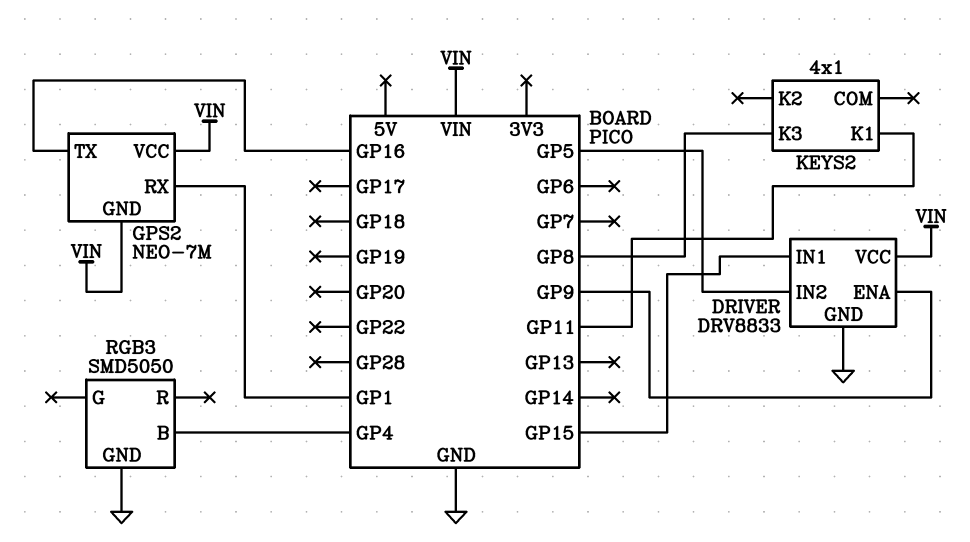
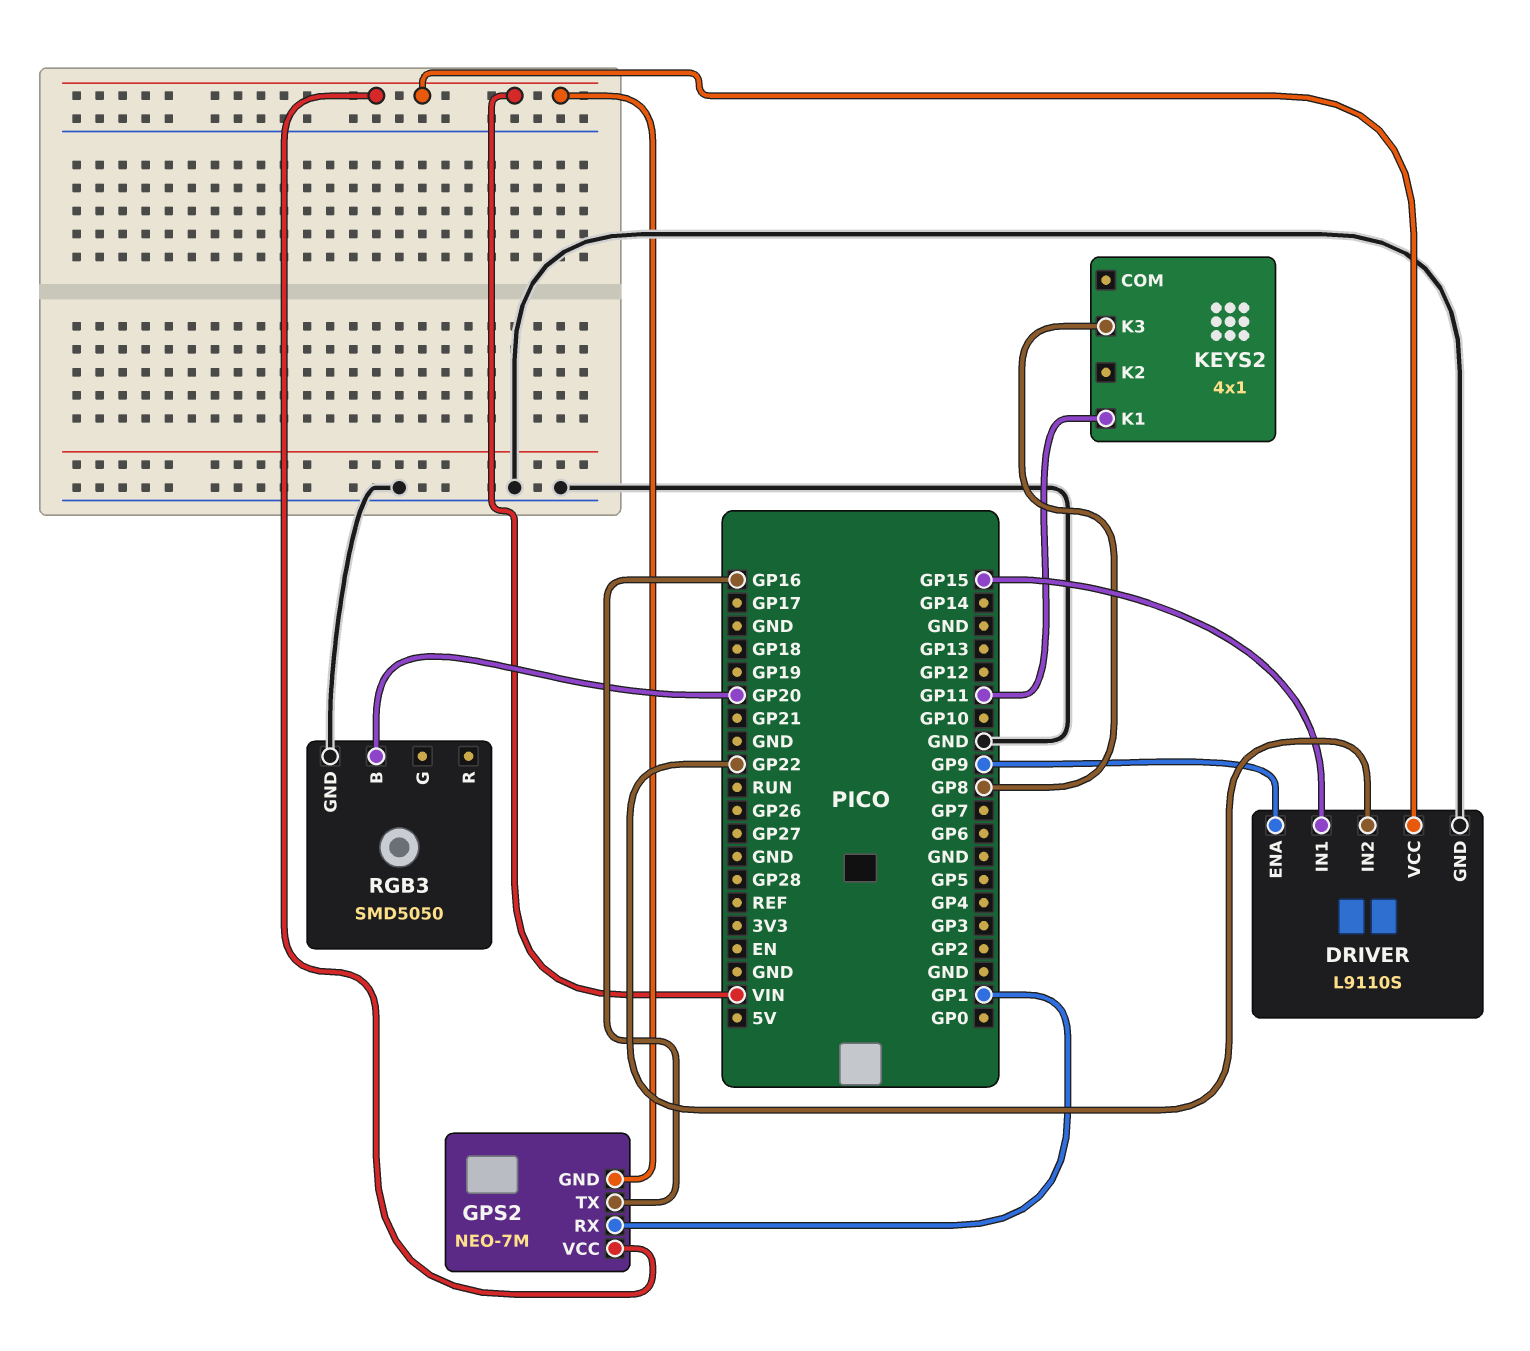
DRIVER: DRV8833 -> L9110S
DRIVER pin IN2: GP5 -> GP22
RGB3 pin B: GP4 -> GP20

